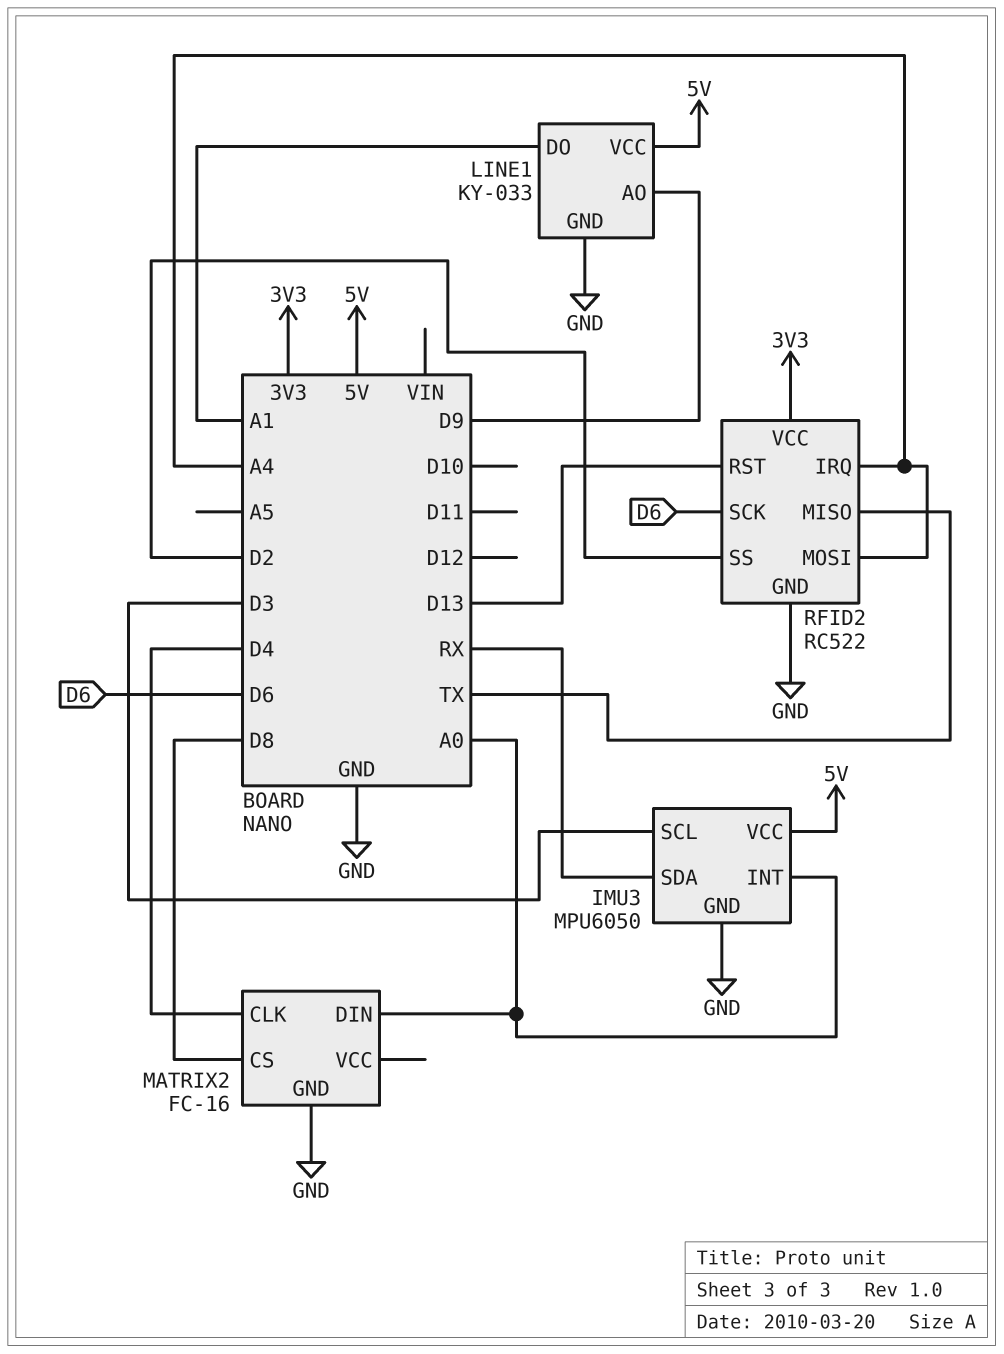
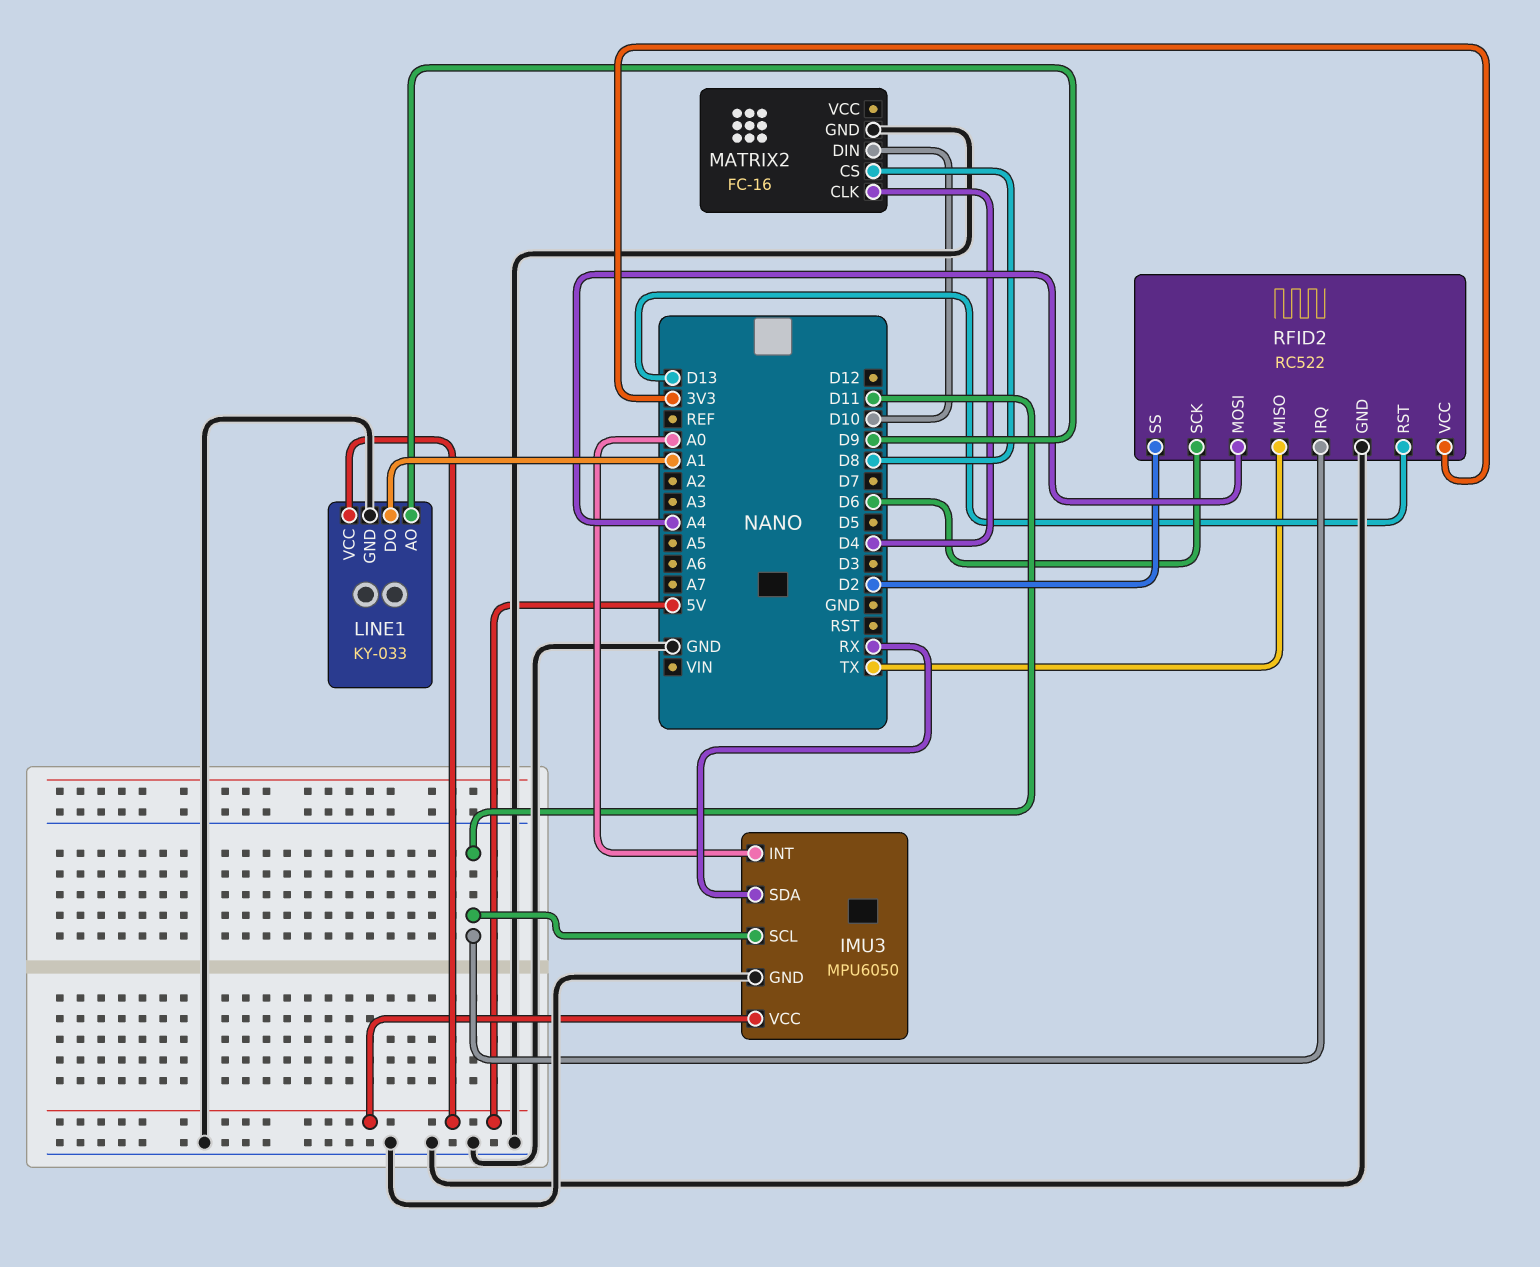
IMU3 pin SCL: D3 -> D11
MATRIX2 pin DIN: A0 -> D10
RFID2 pin IRQ: A4 -> D11

